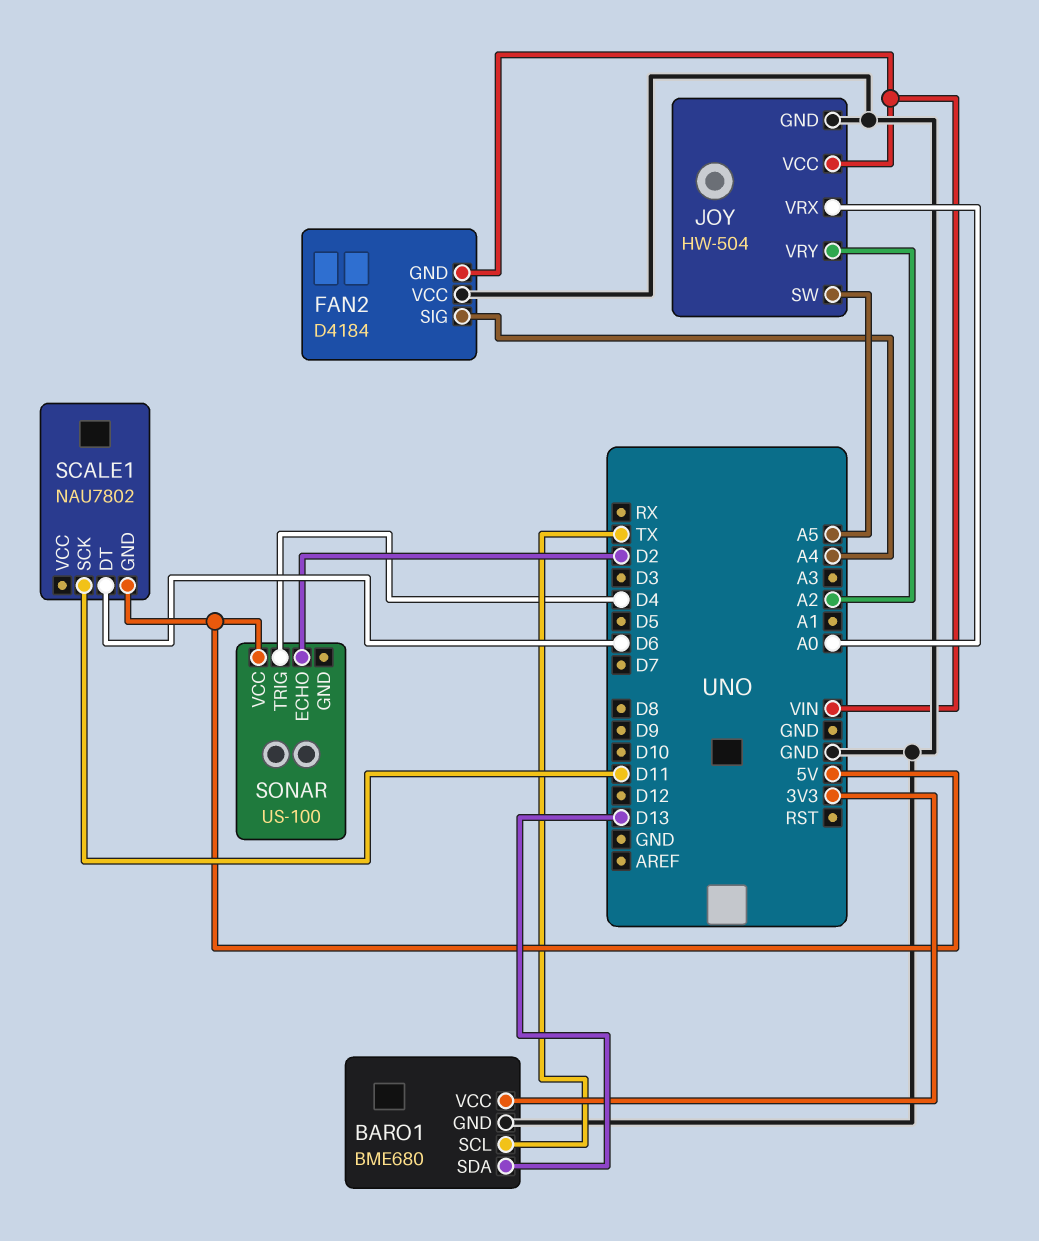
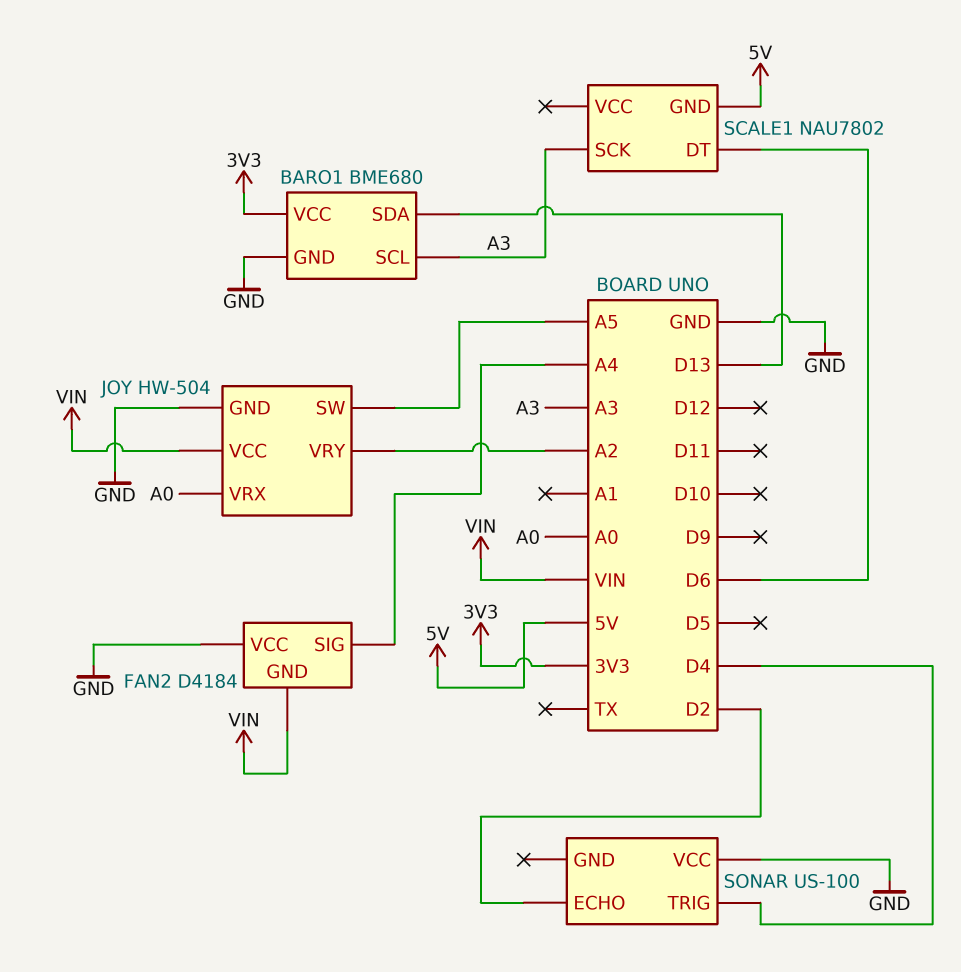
BARO1 pin SCL: TX -> A3
SCALE1 pin SCK: D11 -> A3
SONAR pin VCC: 5V -> GND

